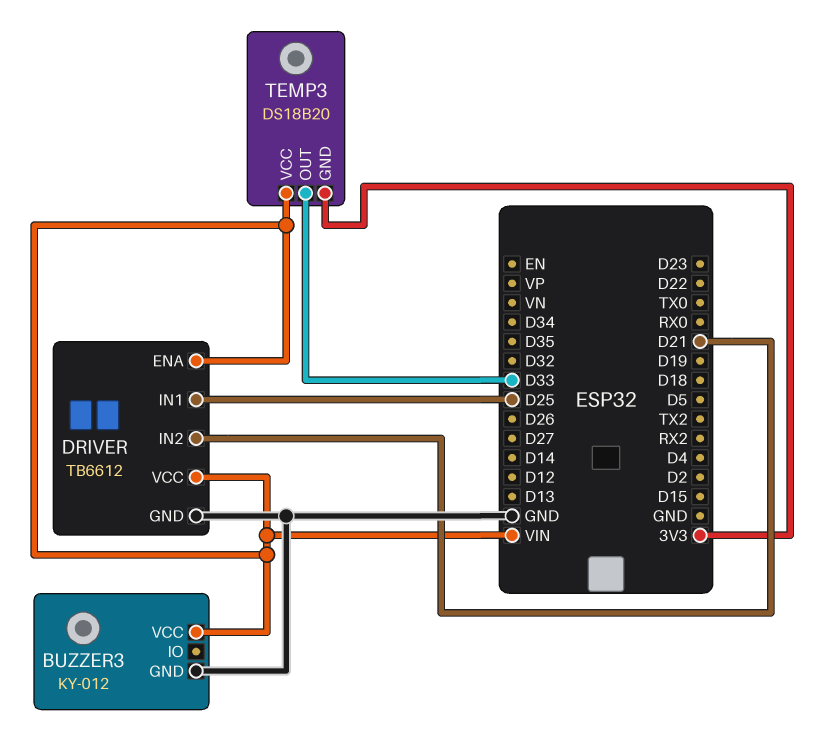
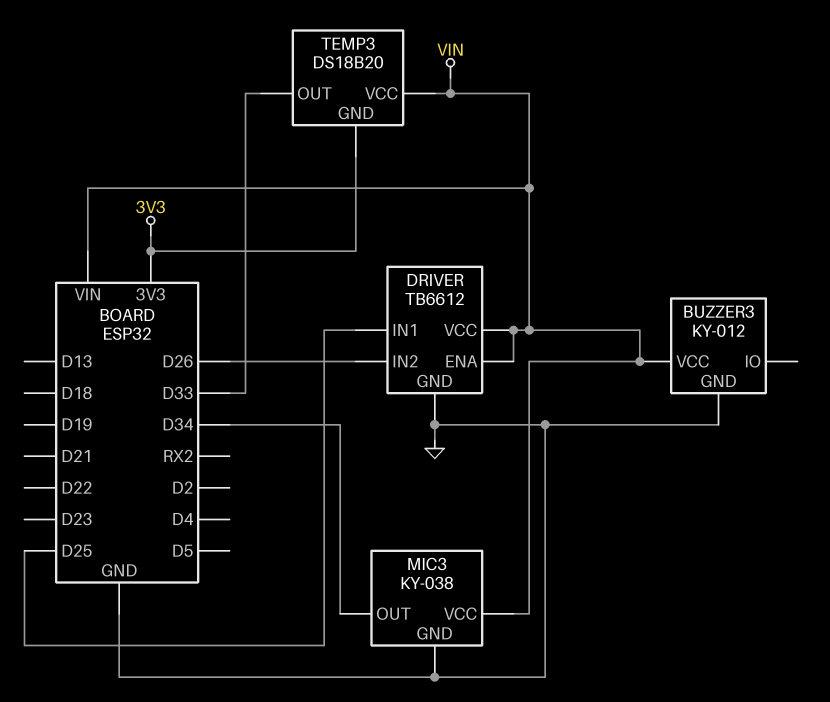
DRIVER pin IN2: D21 -> D26
MIC3: none -> KY-038
MIC3 pin GND: none -> GND
MIC3 pin OUT: none -> D34
MIC3 pin VCC: none -> VIN

